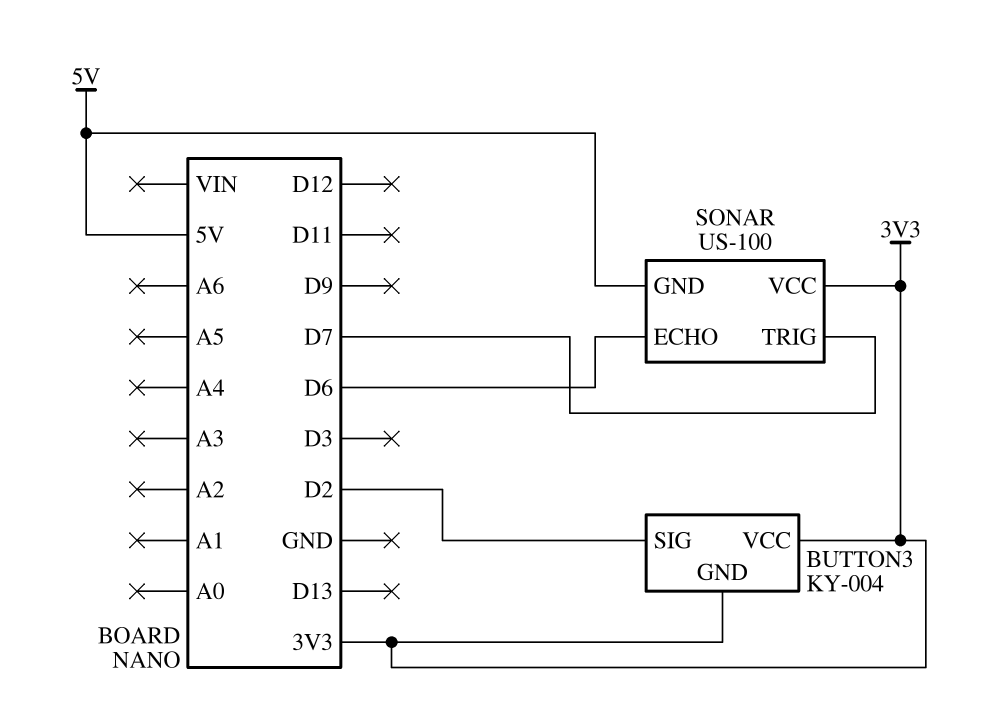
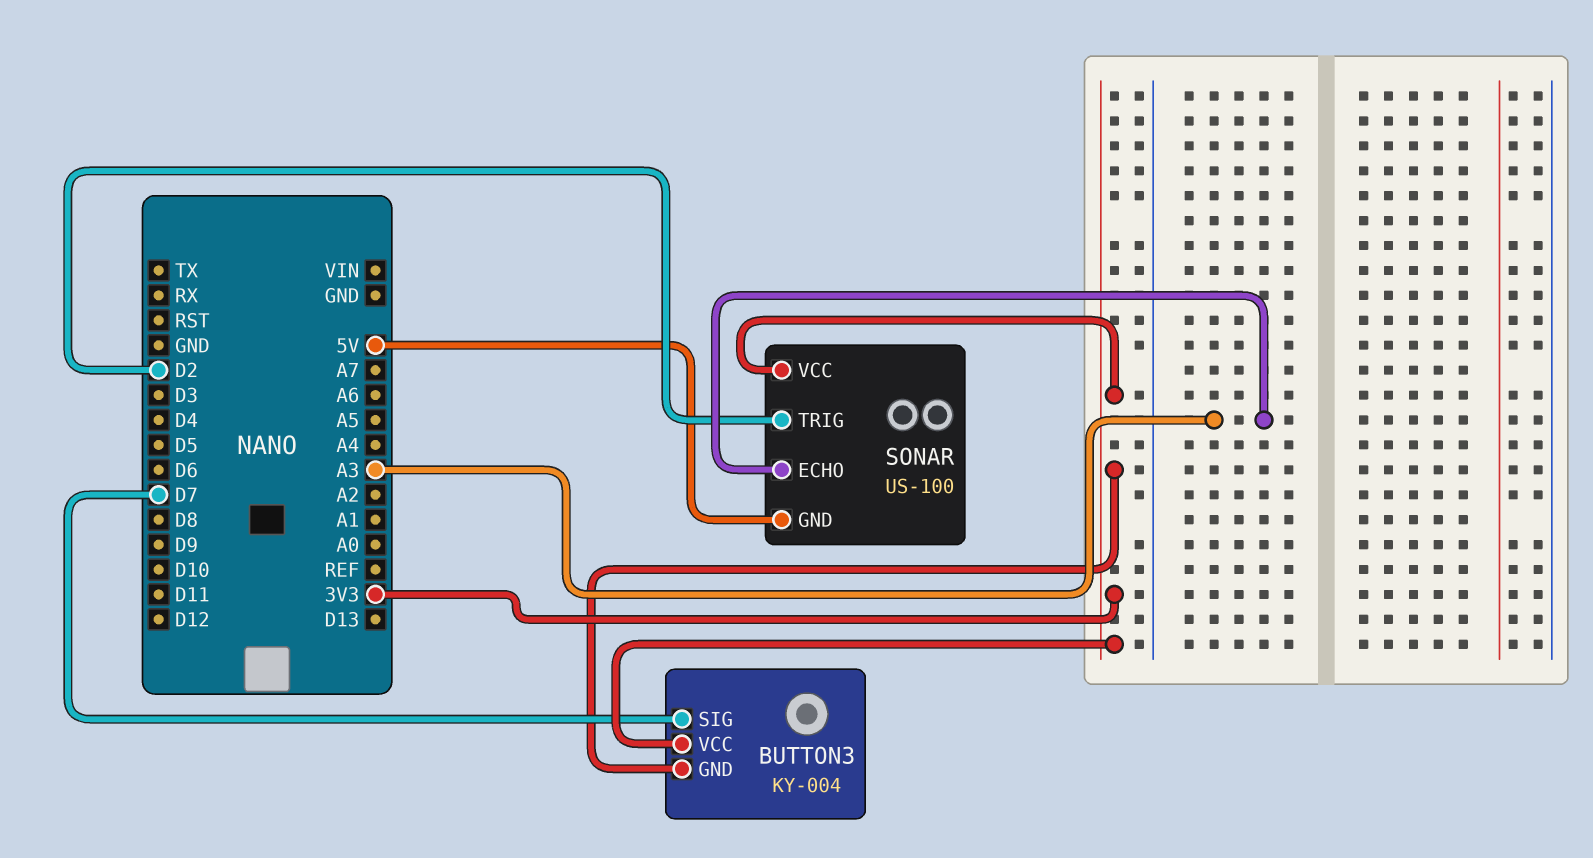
BUTTON3 pin SIG: D2 -> D7
SONAR pin ECHO: D6 -> A3
SONAR pin TRIG: D7 -> D2

